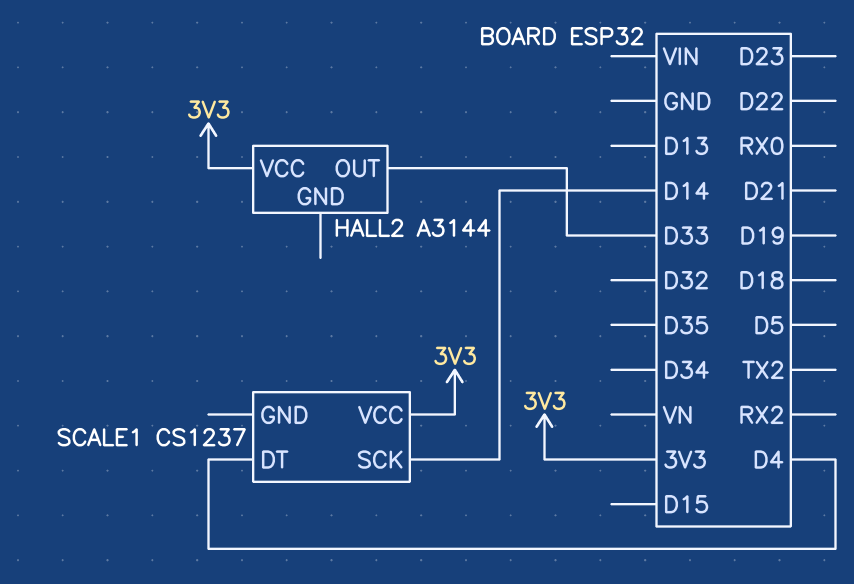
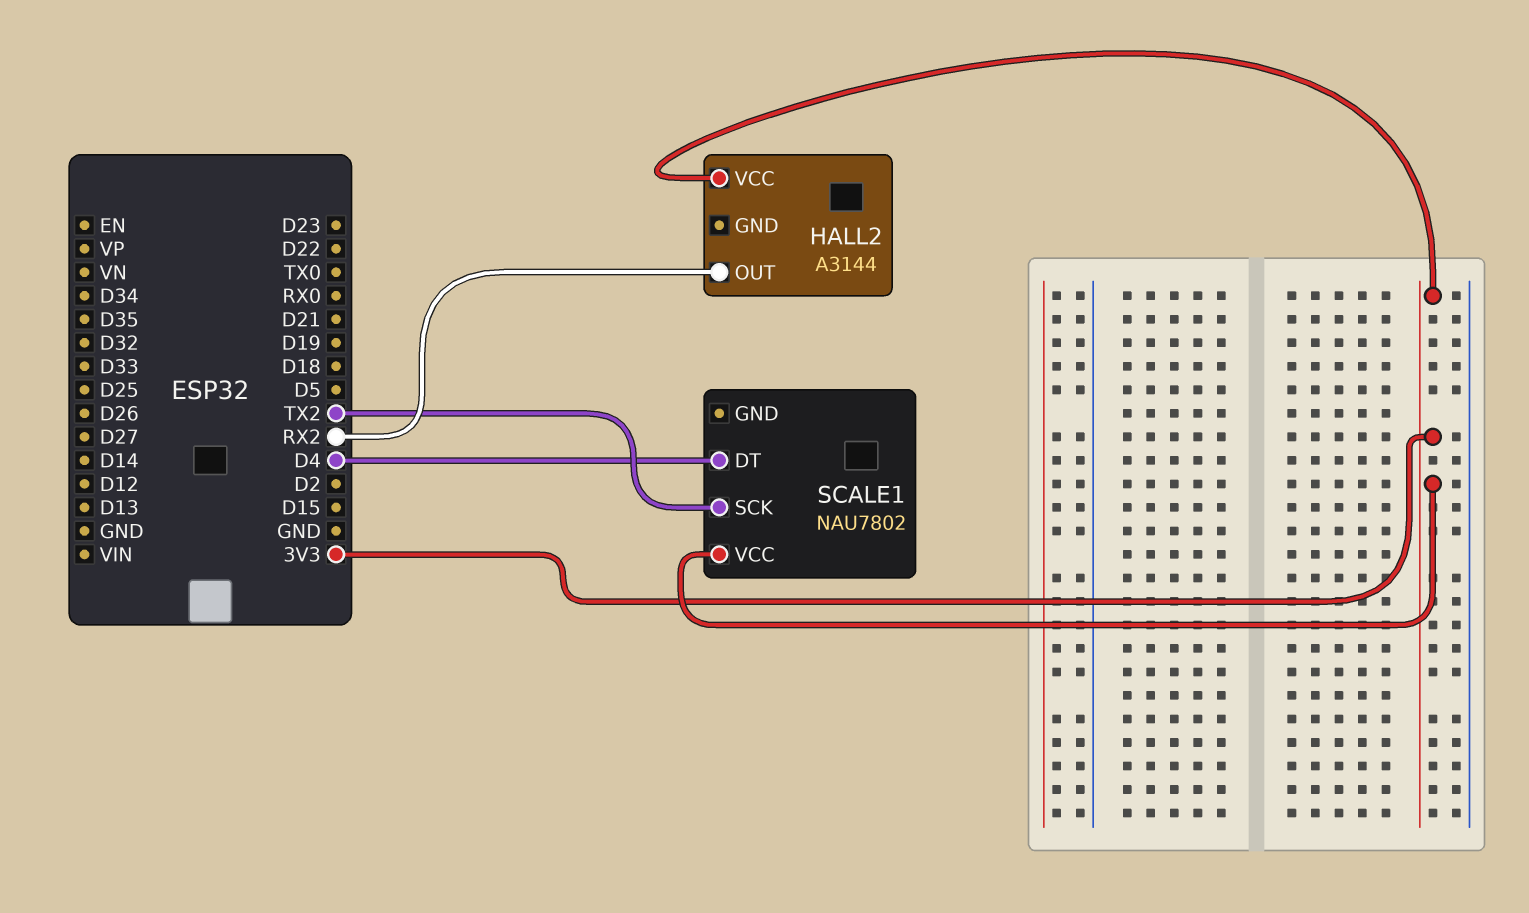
HALL2 pin OUT: D33 -> RX2
SCALE1: CS1237 -> NAU7802
SCALE1 pin SCK: D14 -> TX2

